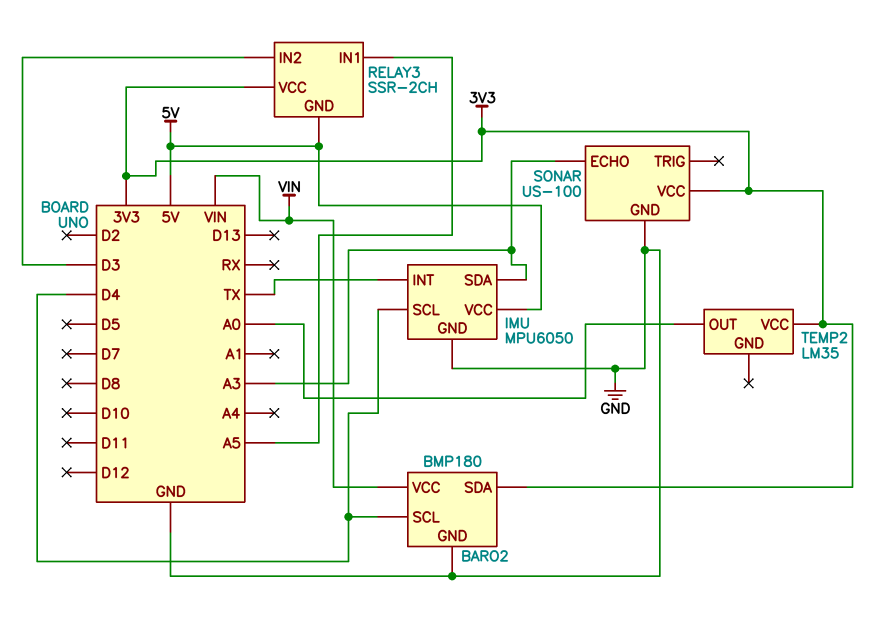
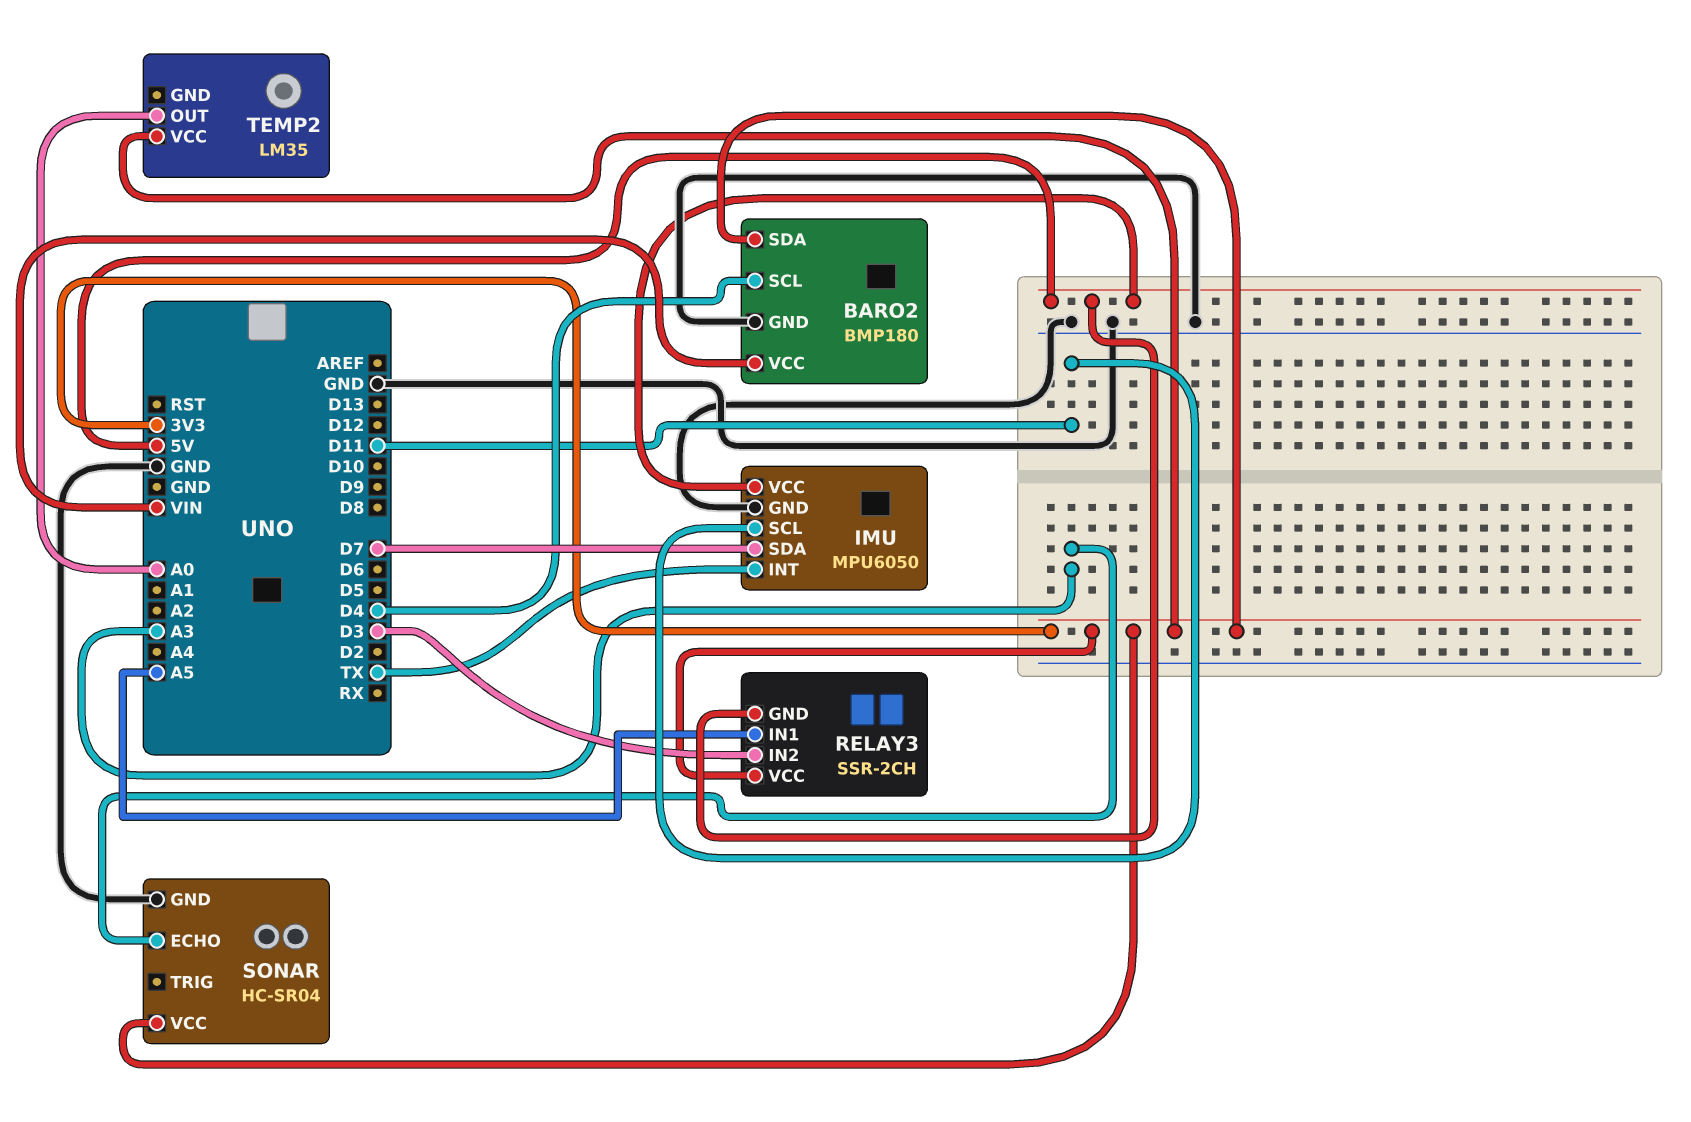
IMU pin SCL: D4 -> D11
IMU pin SDA: A3 -> D7
SONAR: US-100 -> HC-SR04

